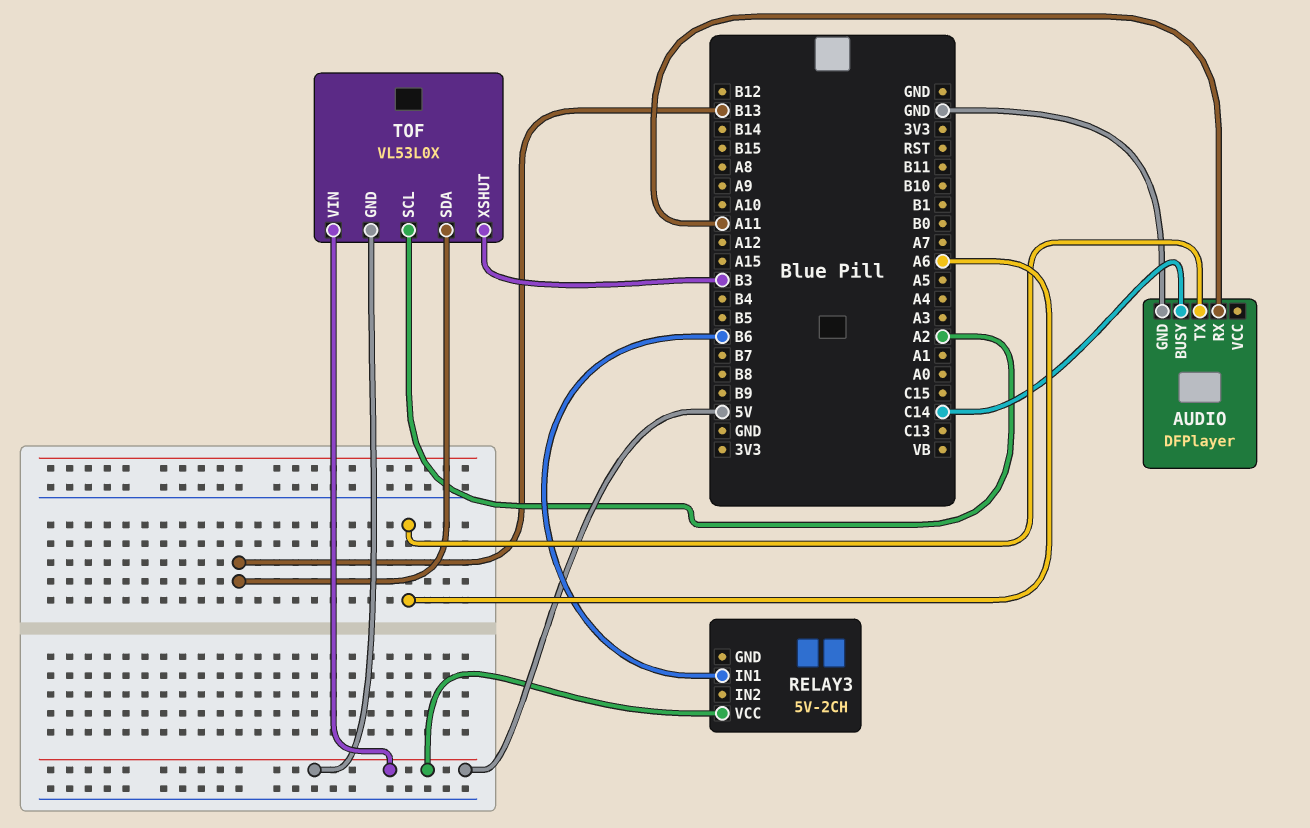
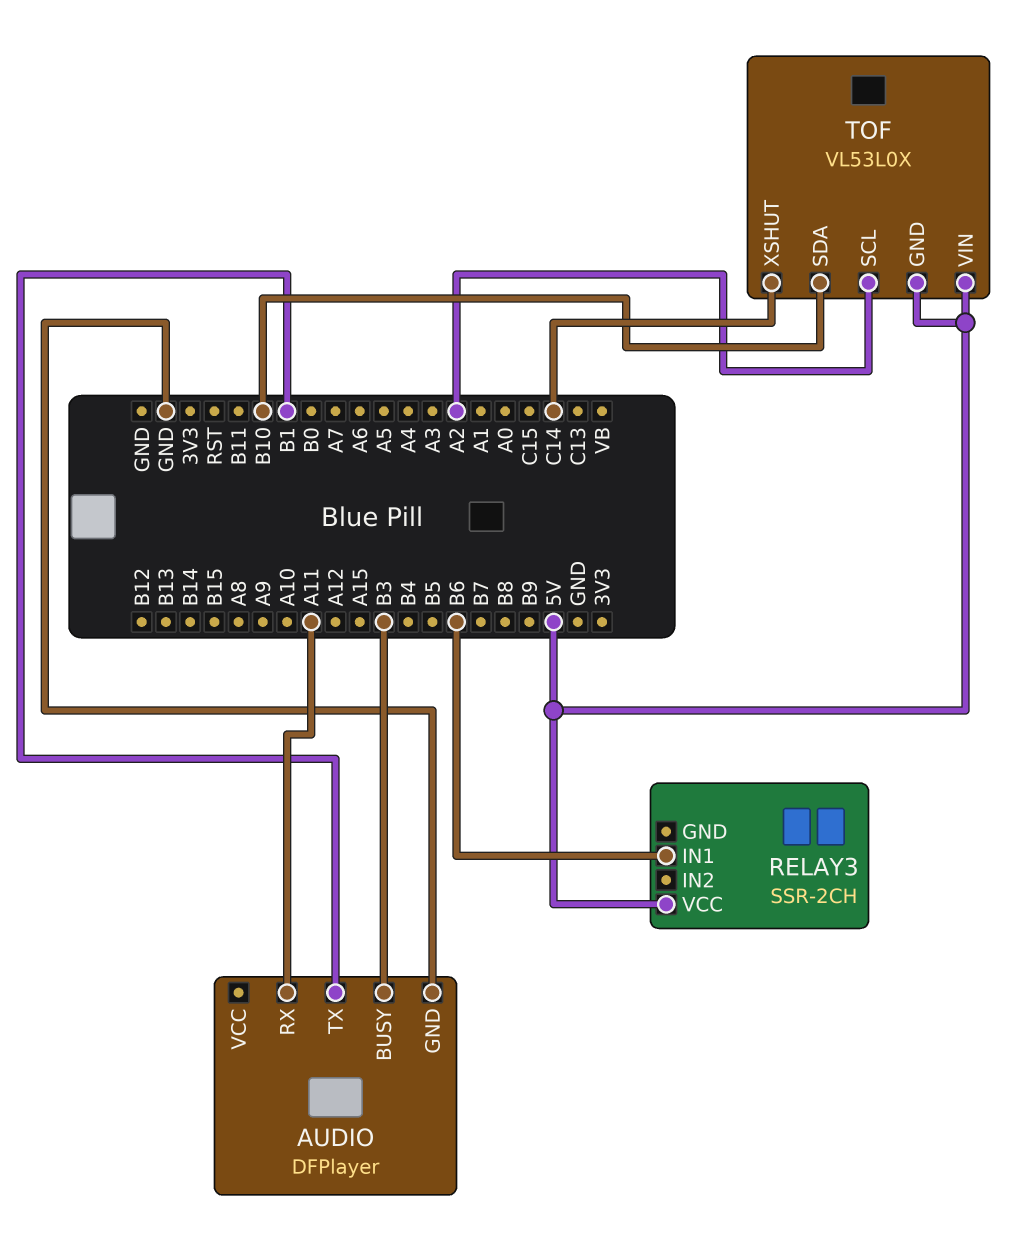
AUDIO pin BUSY: C14 -> B3
AUDIO pin TX: A6 -> B1
RELAY3: 5V-2CH -> SSR-2CH
TOF pin SDA: B13 -> B10
TOF pin XSHUT: B3 -> C14

